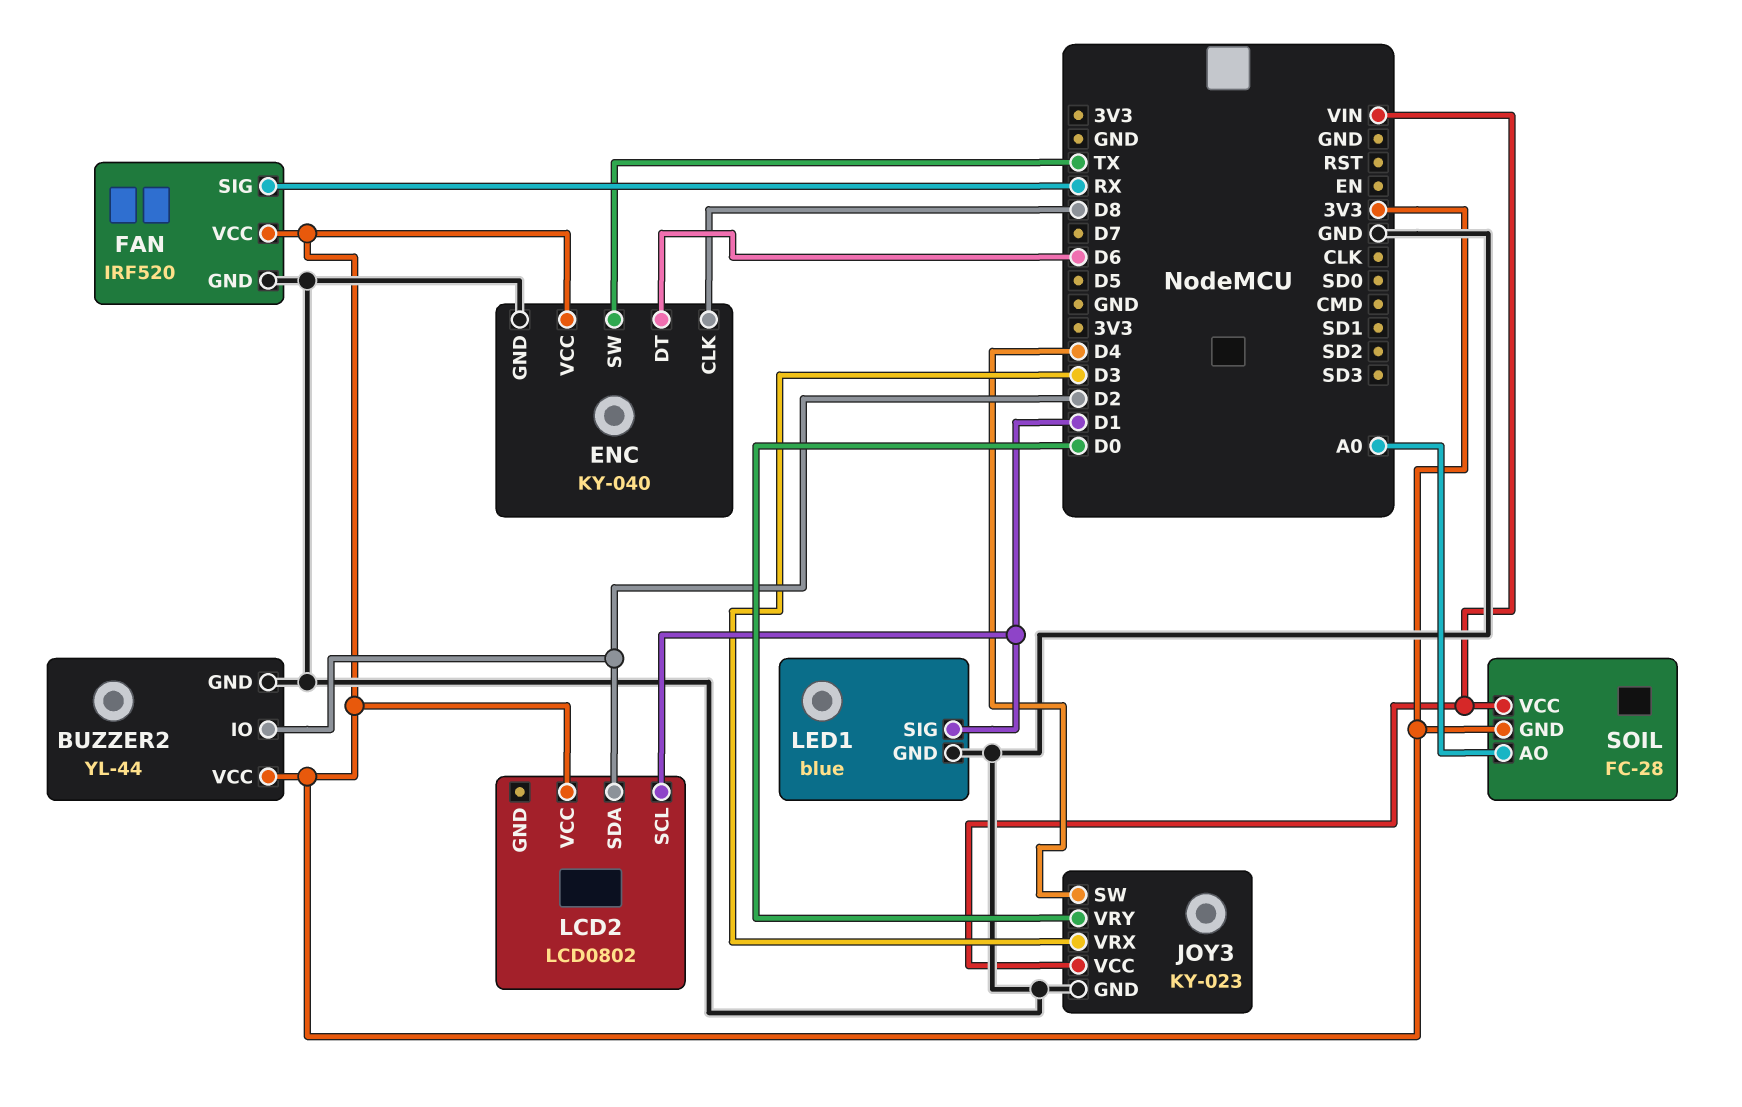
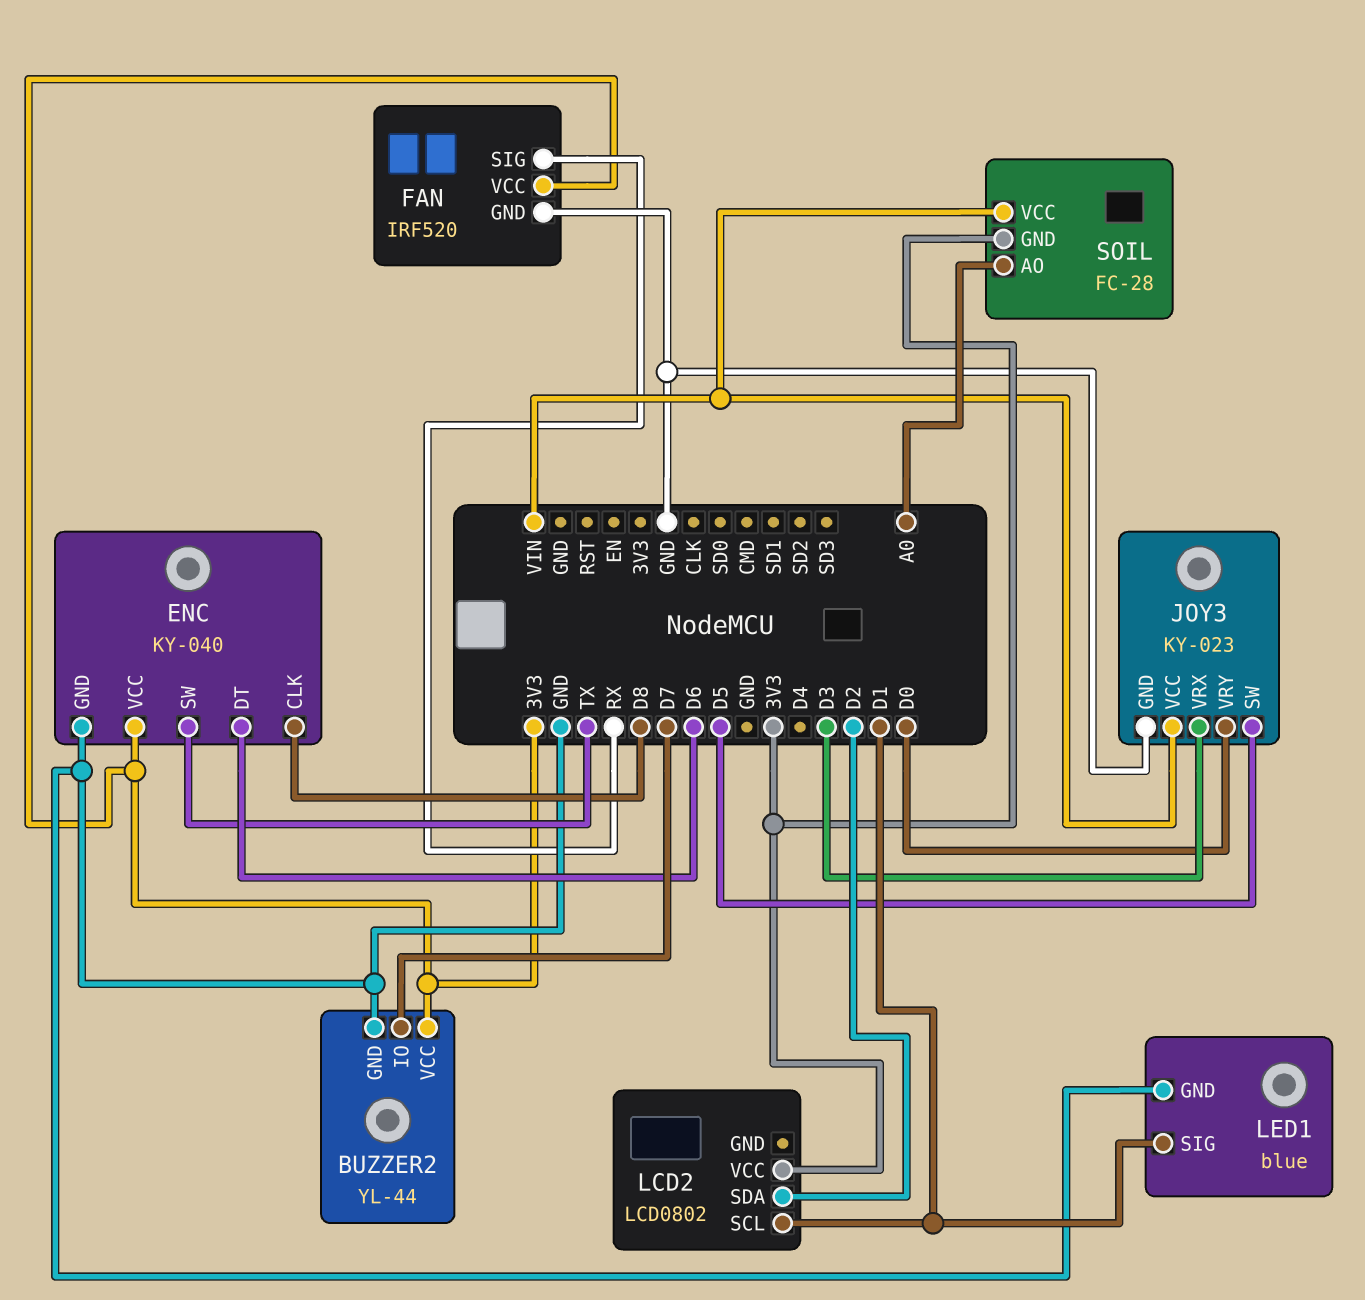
BUZZER2 pin IO: D2 -> D7
JOY3 pin SW: D4 -> D5

